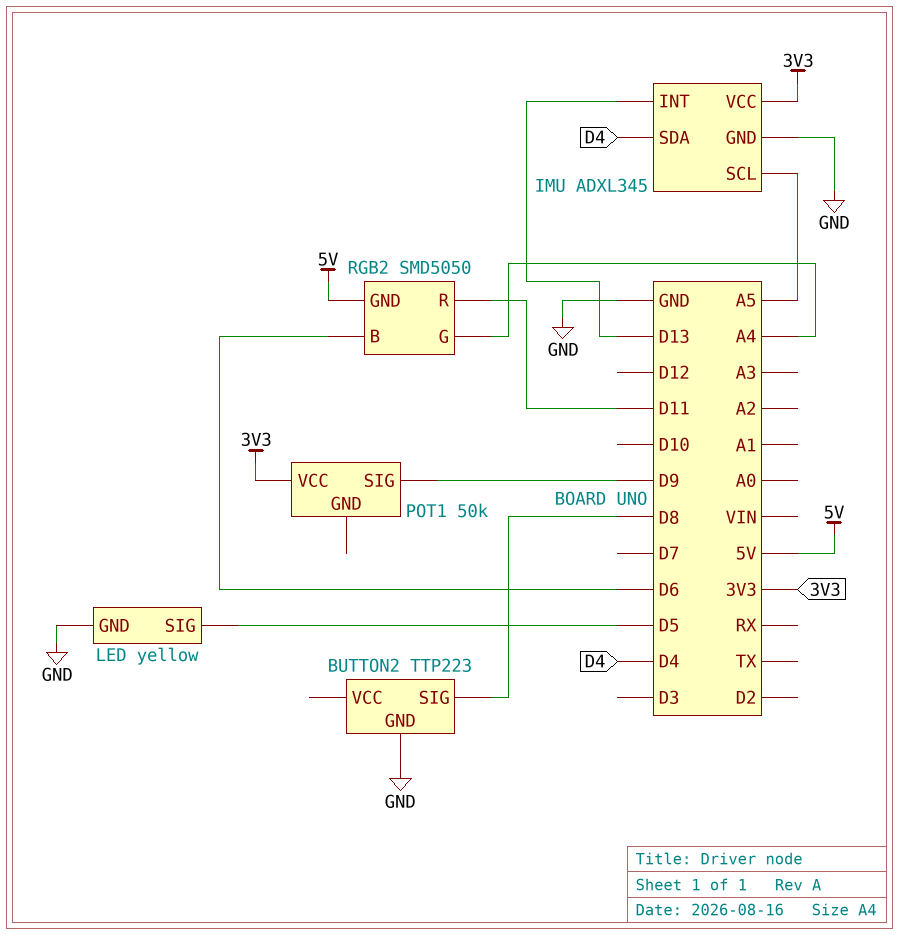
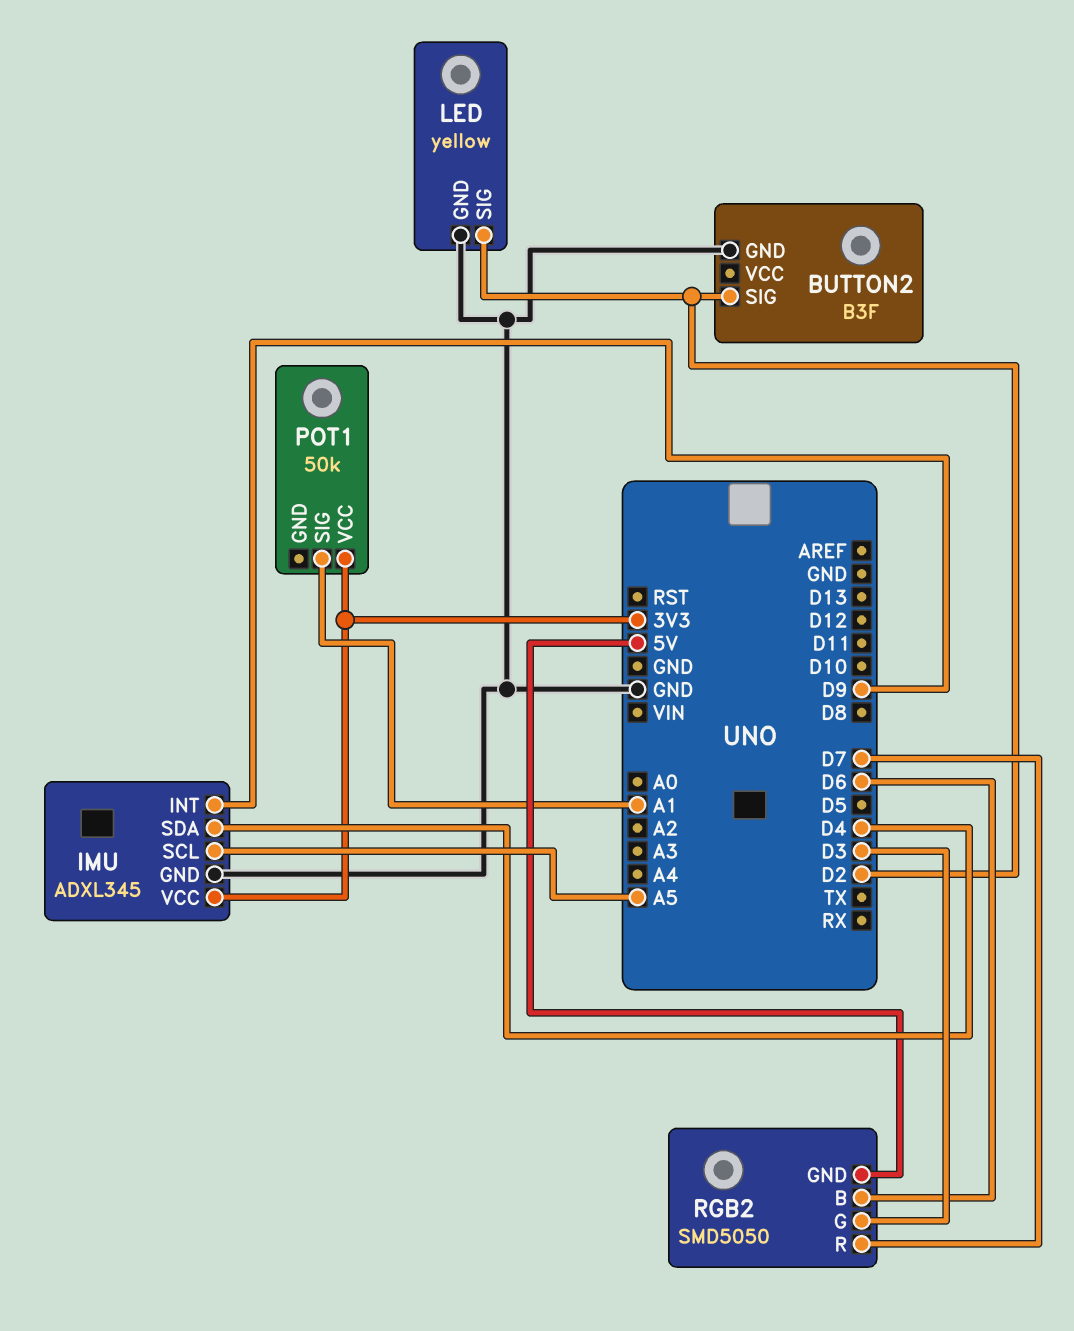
BUTTON2: TTP223 -> B3F
BUTTON2 pin SIG: D8 -> D2
IMU pin INT: D13 -> D9
LED pin SIG: D5 -> D2
POT1 pin SIG: D9 -> A1
RGB2 pin G: A4 -> D3
RGB2 pin R: D11 -> D7

